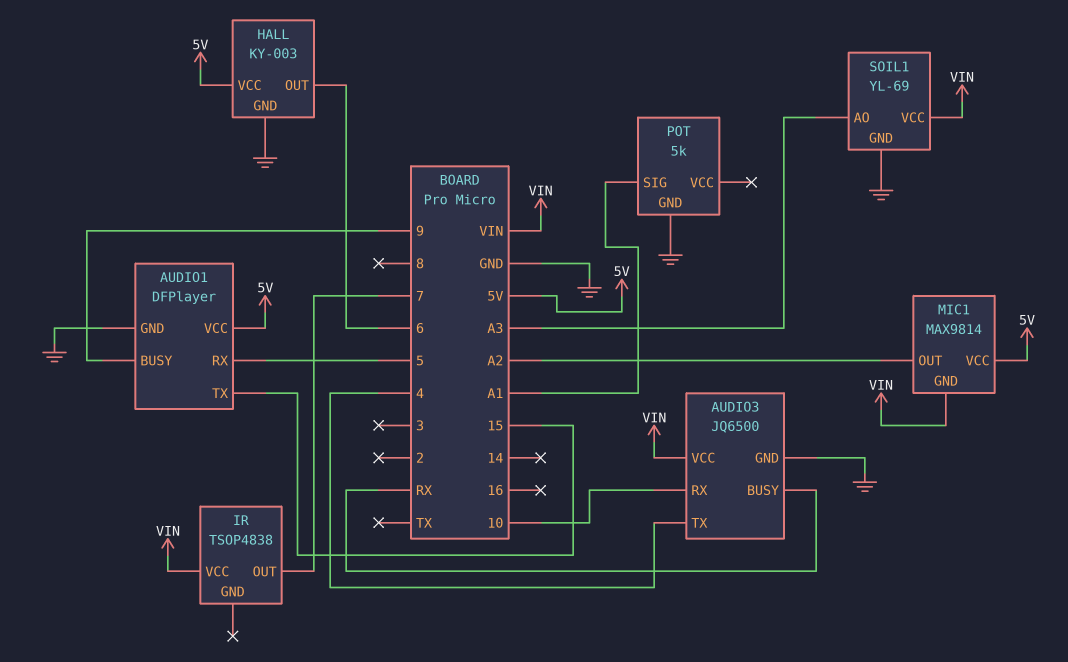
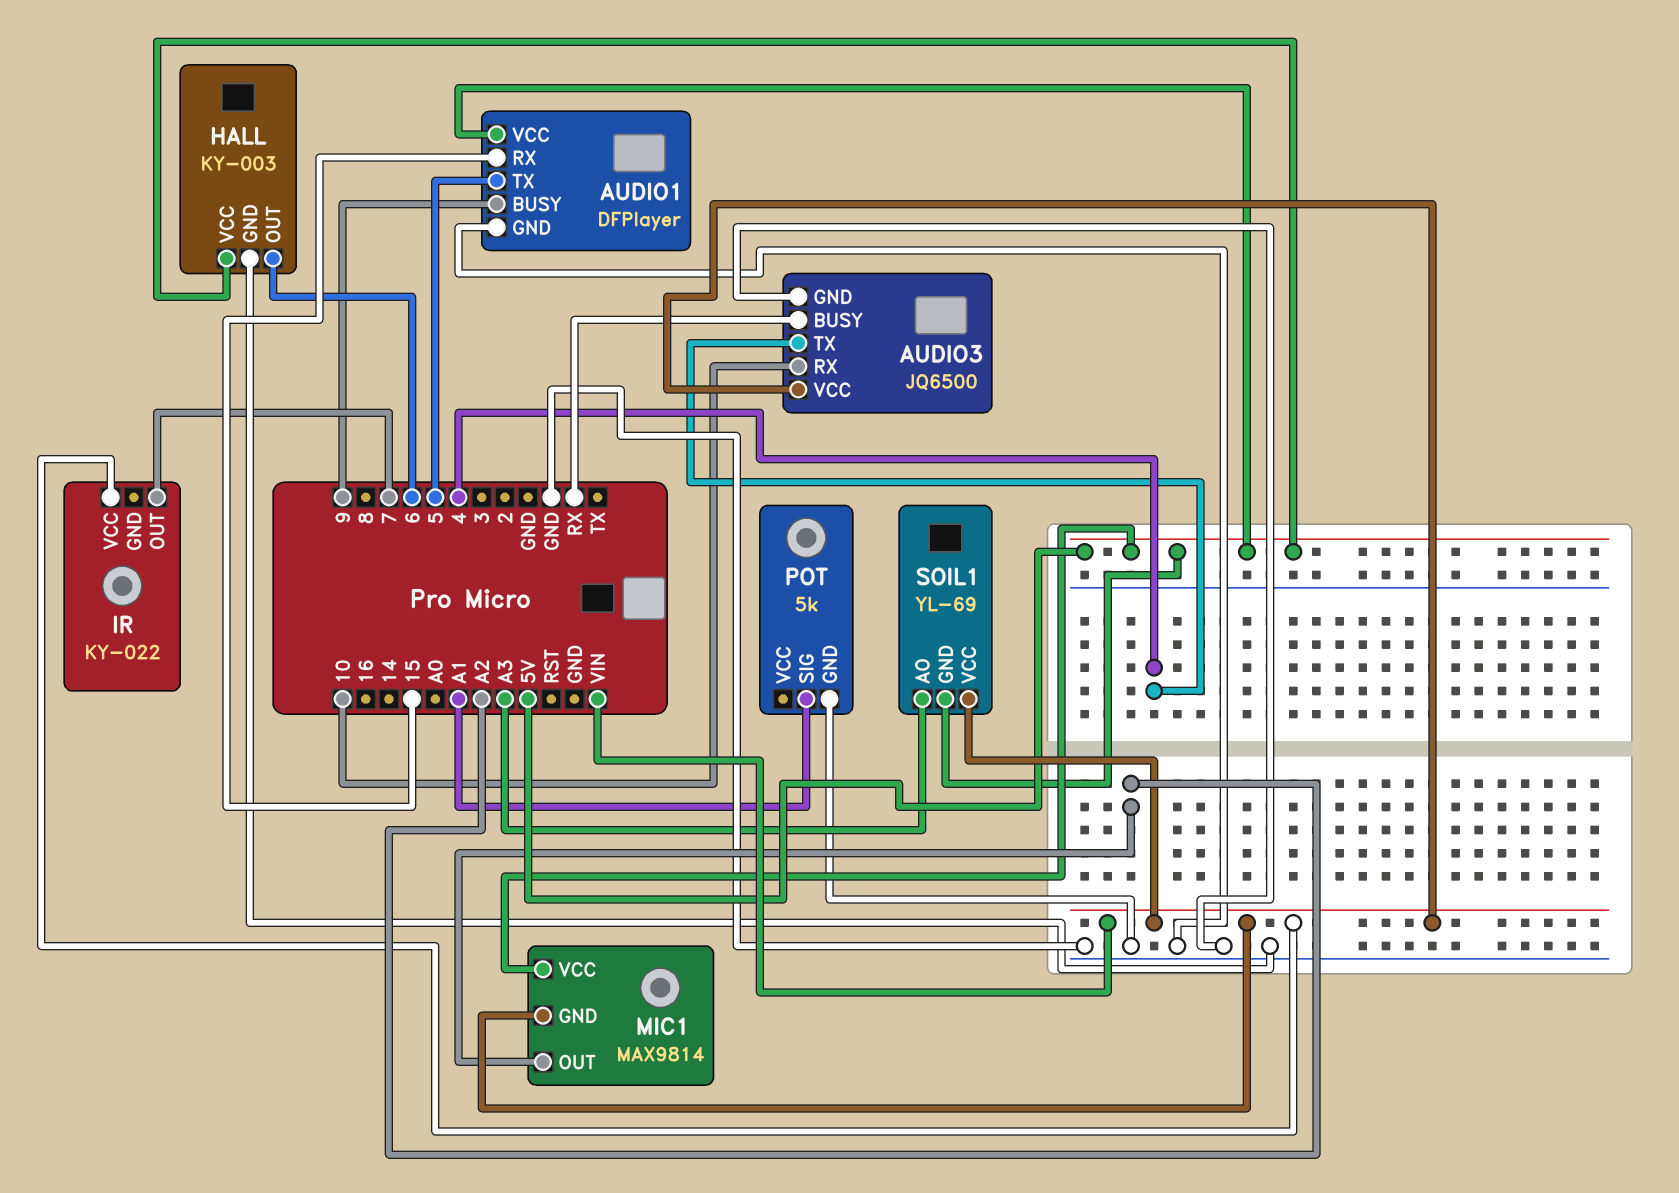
AUDIO1 pin RX: 5 -> 15
AUDIO1 pin TX: 15 -> 5
IR: TSOP4838 -> KY-022
SOIL1 pin GND: GND -> 5V

